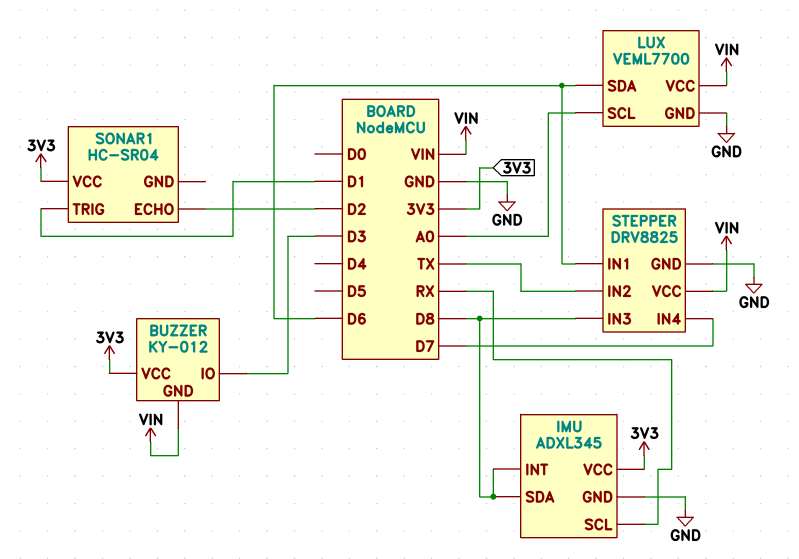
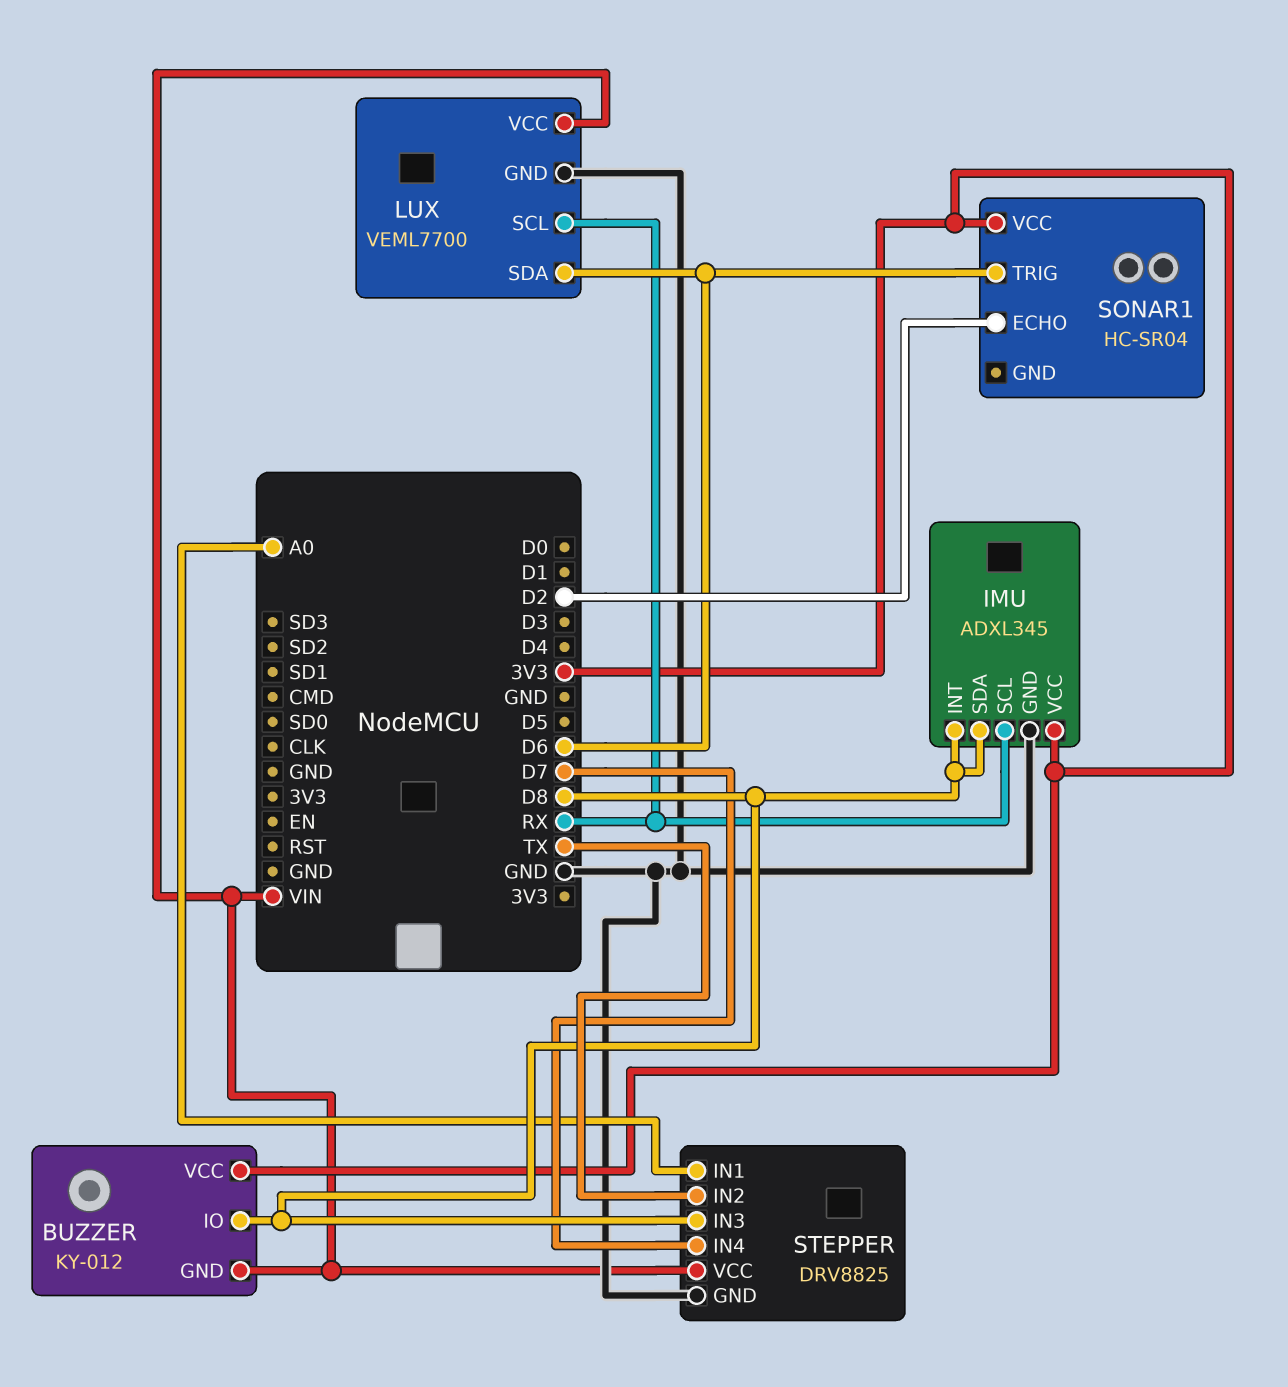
BUZZER pin IO: D3 -> D8
LUX pin SCL: A0 -> RX
SONAR1 pin TRIG: D1 -> D6
STEPPER pin IN1: D6 -> A0

